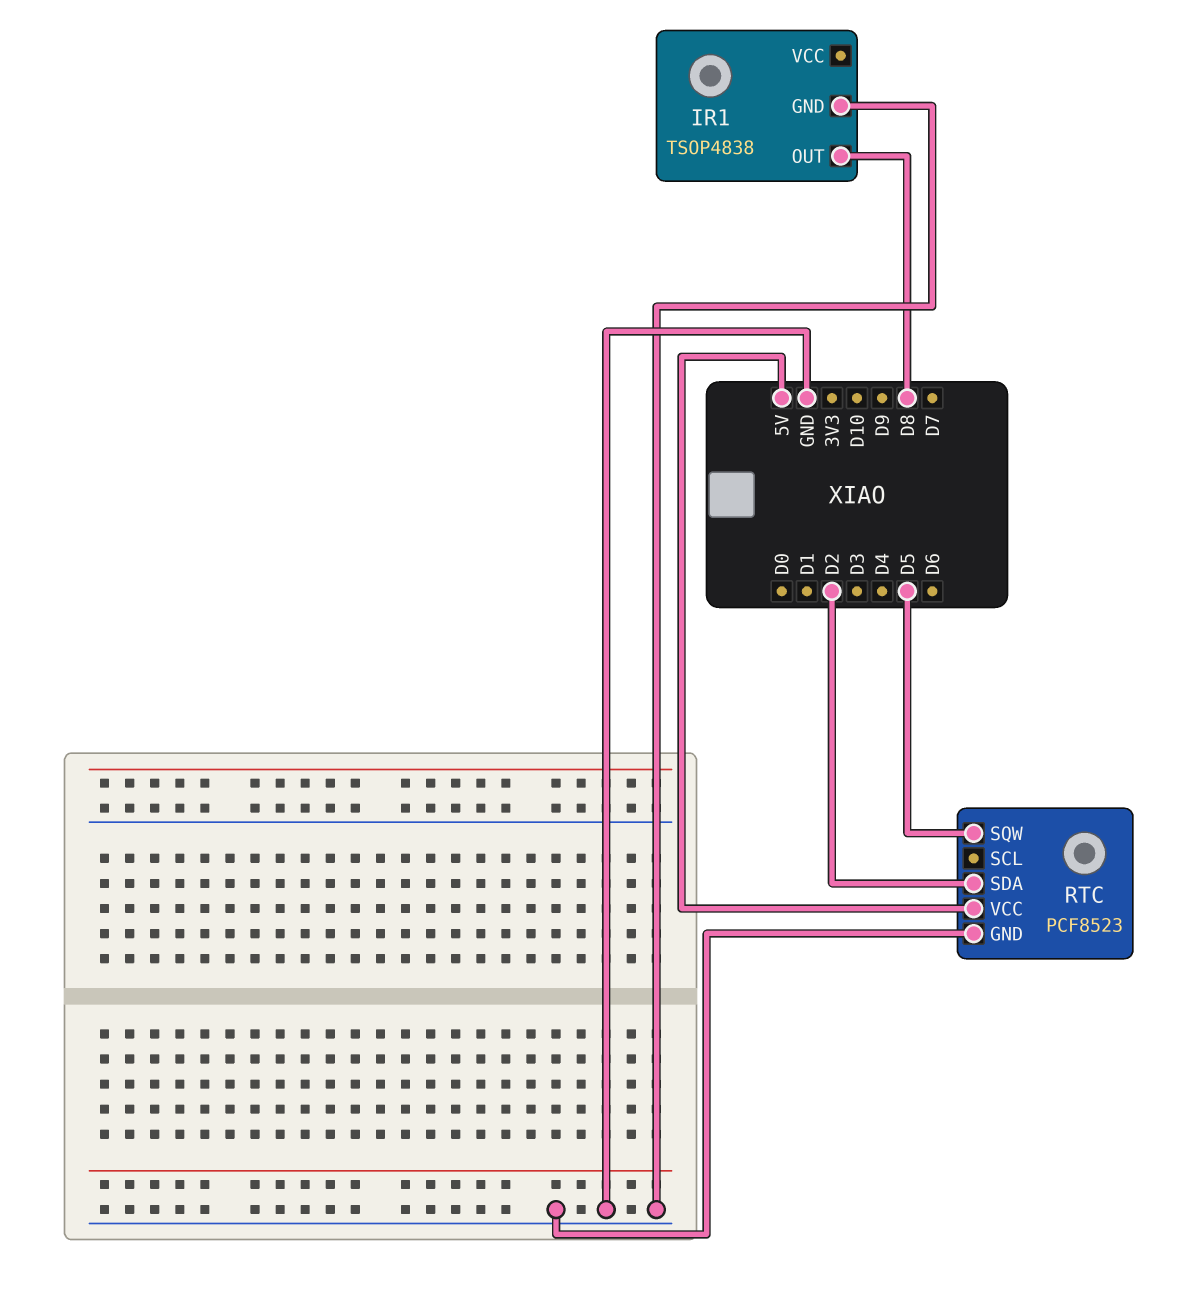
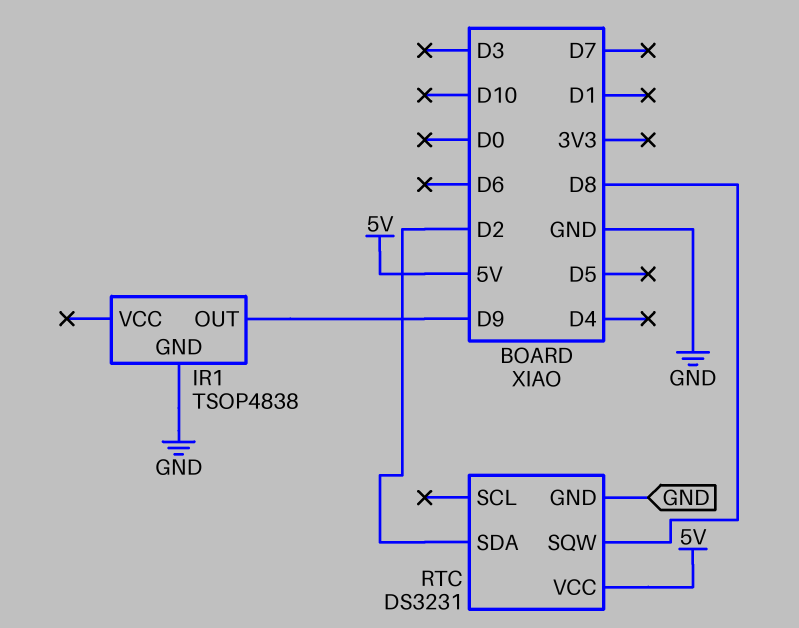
IR1 pin OUT: D8 -> D9
RTC: PCF8523 -> DS3231
RTC pin SQW: D5 -> D8

